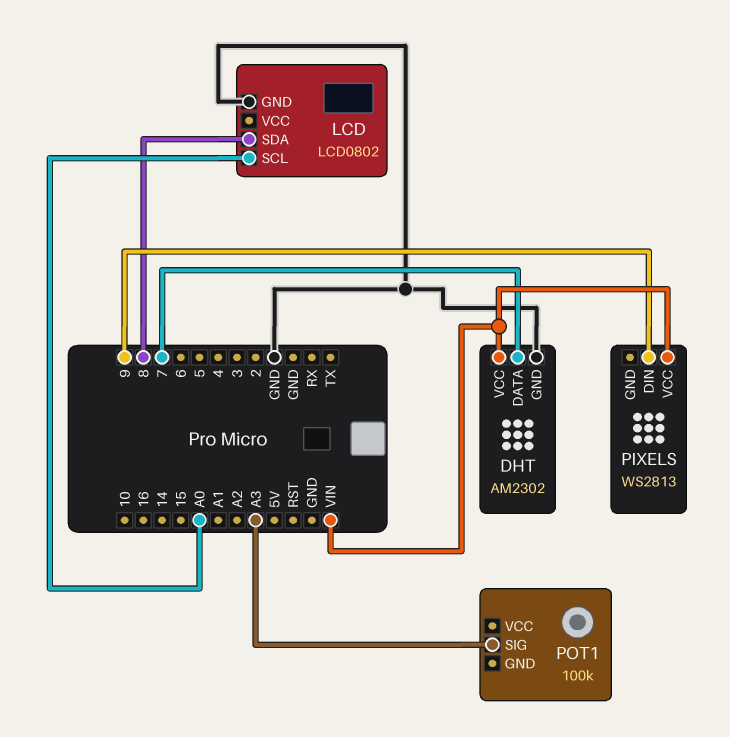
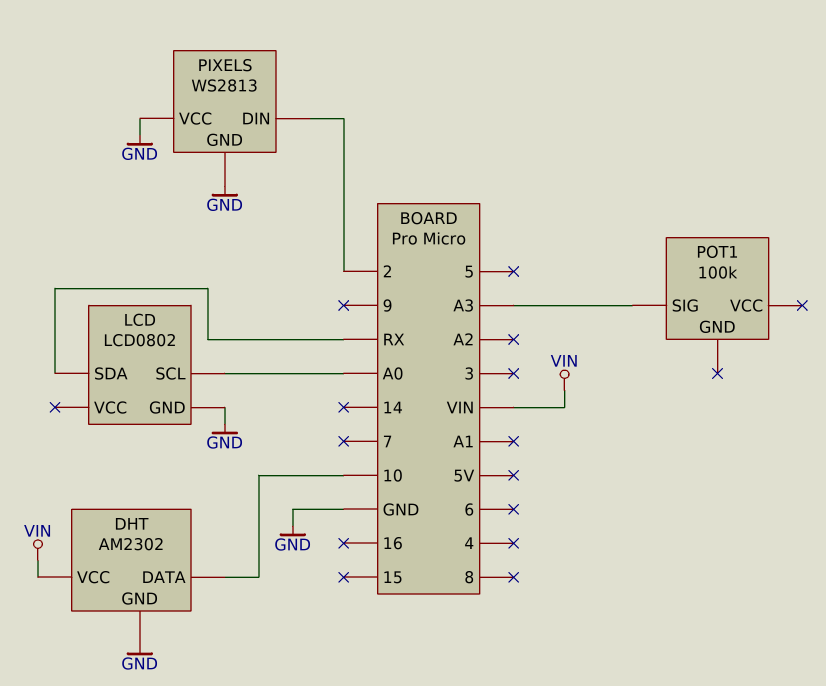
DHT pin DATA: 7 -> 10
LCD pin SDA: 8 -> RX
PIXELS pin DIN: 9 -> 2
PIXELS pin GND: none -> GND
PIXELS pin VCC: VIN -> GND

